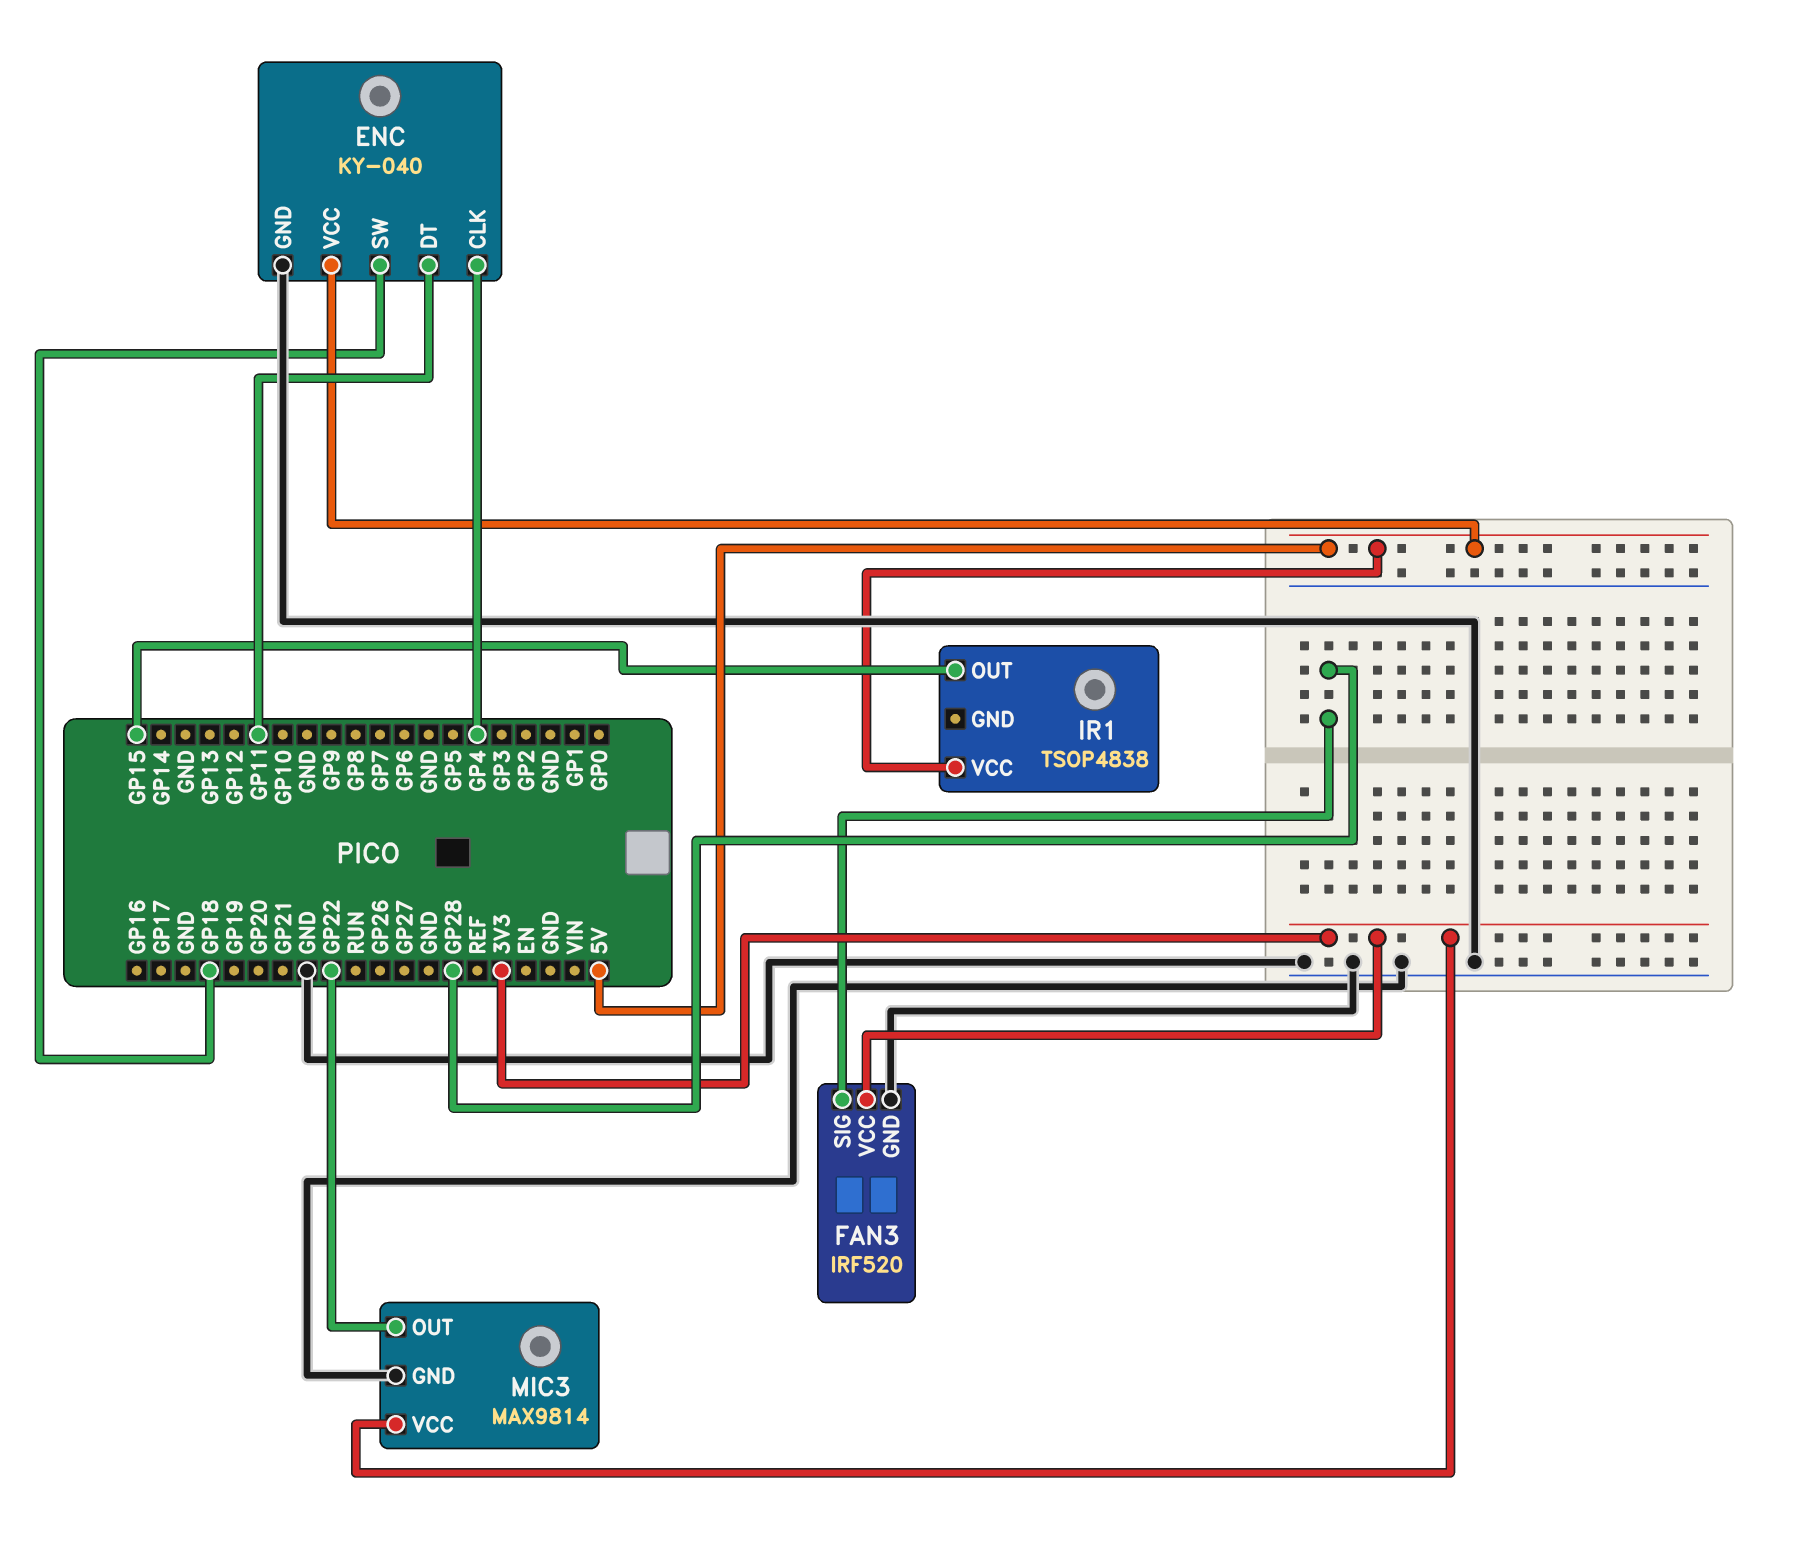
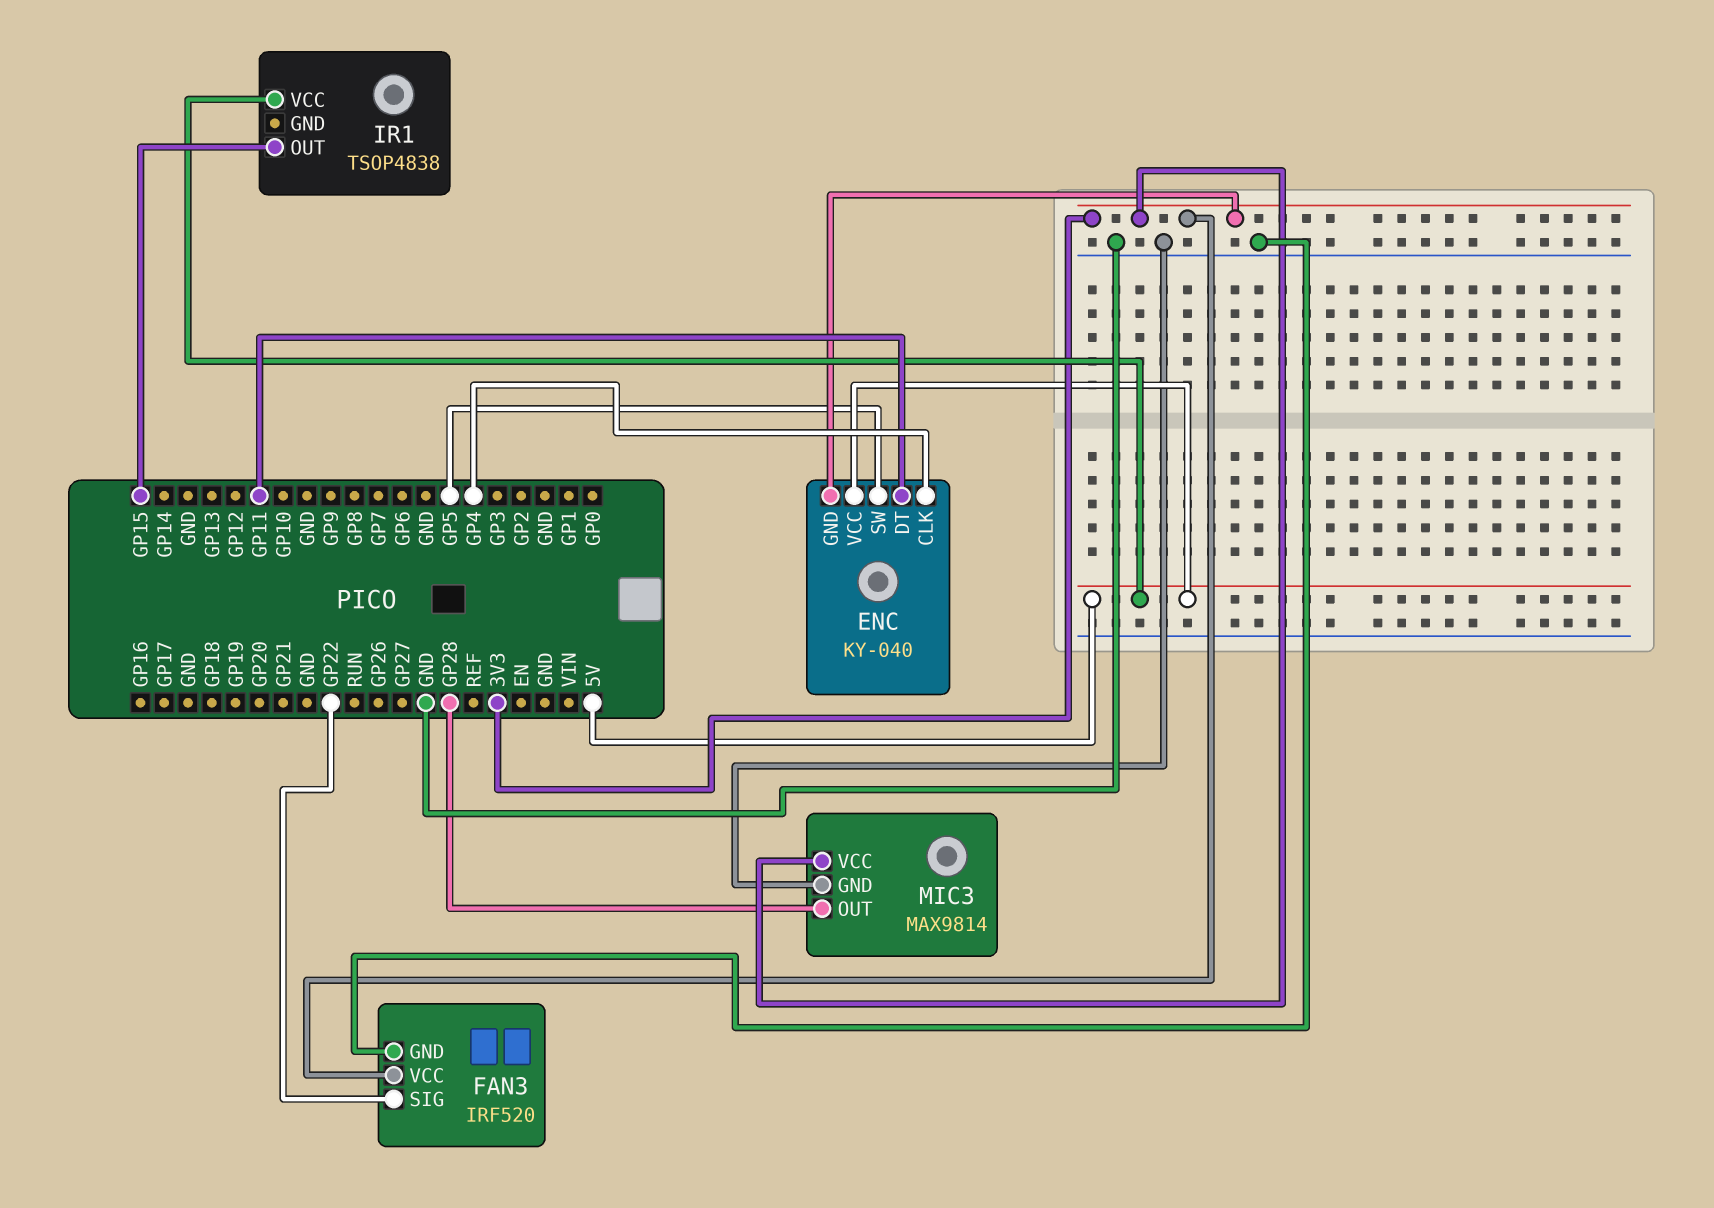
ENC pin GND: GND -> 3V3
ENC pin SW: GP18 -> GP5
FAN3 pin SIG: GP28 -> GP22
MIC3 pin OUT: GP22 -> GP28

